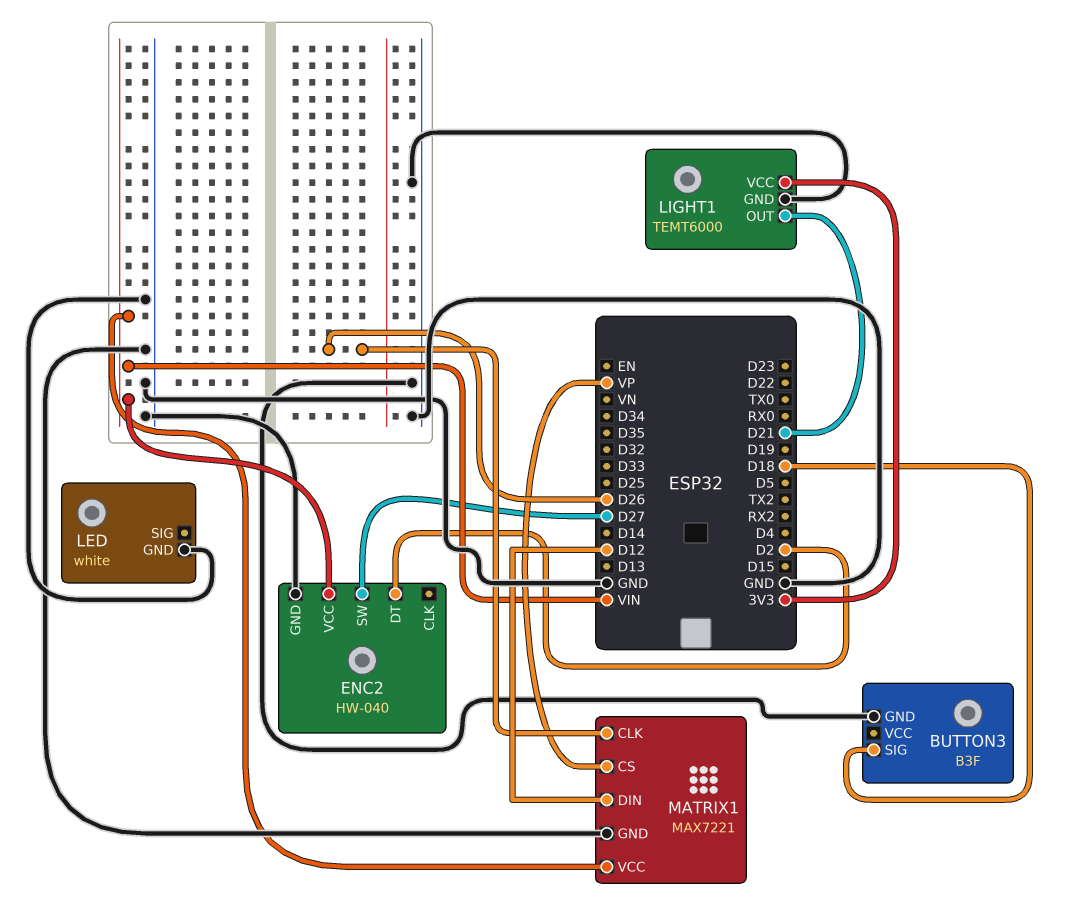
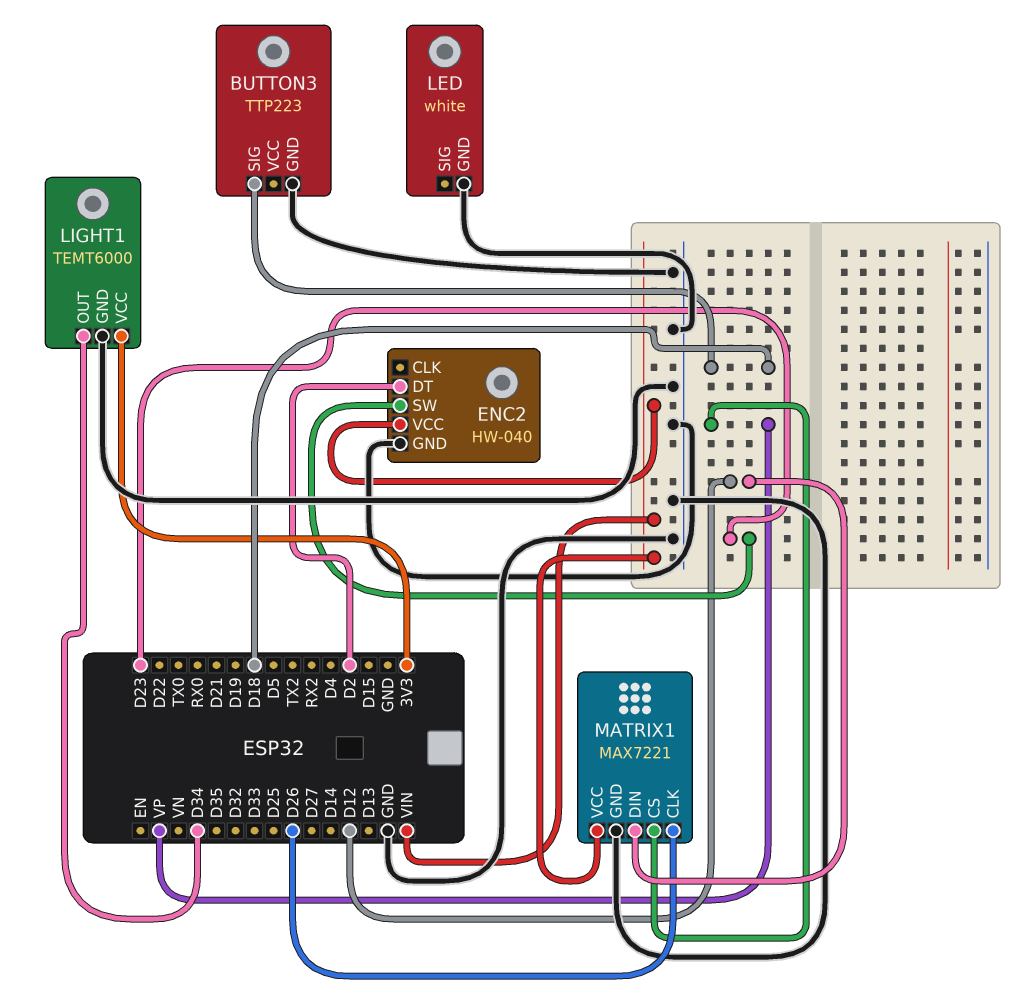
BUTTON3: B3F -> TTP223
ENC2 pin SW: D27 -> D23
LIGHT1 pin OUT: D21 -> D34

